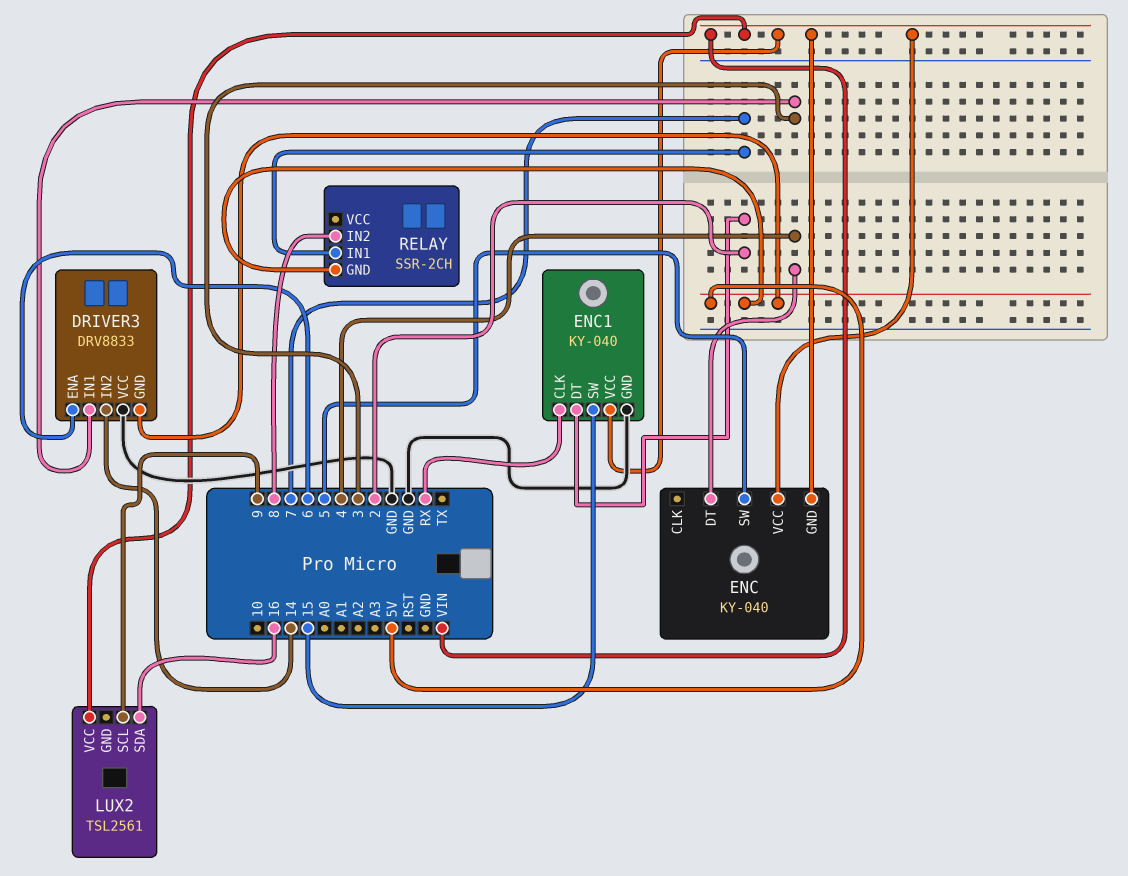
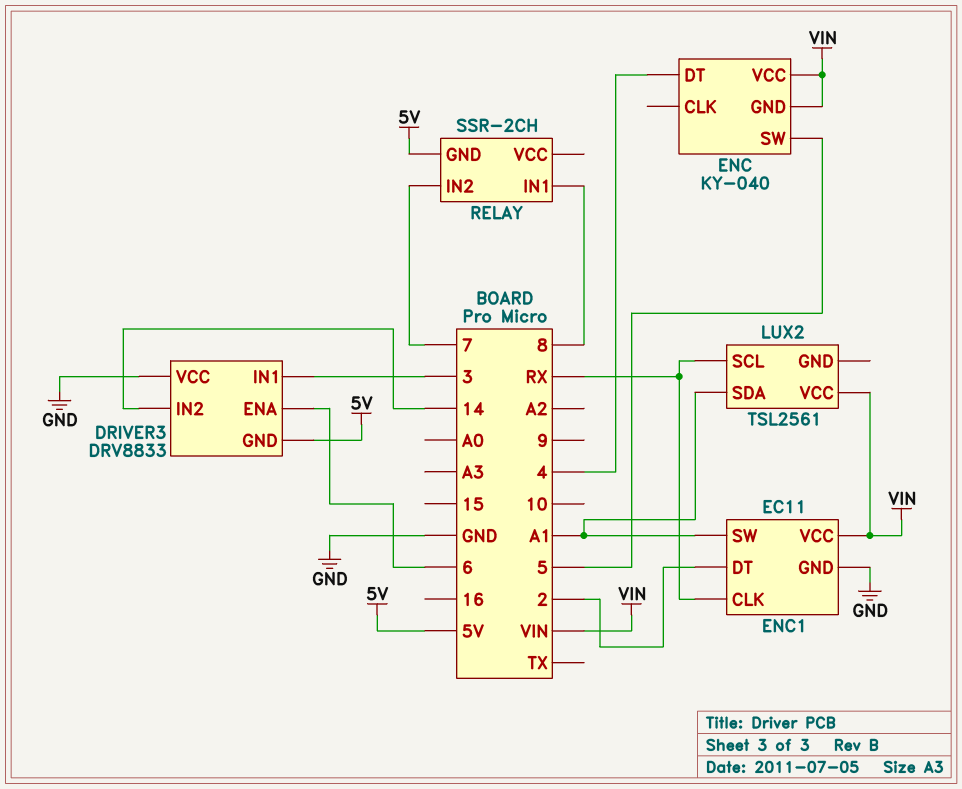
ENC1: KY-040 -> EC11
ENC1 pin SW: 15 -> A1
LUX2 pin SCL: 9 -> RX
LUX2 pin SDA: 16 -> A1
RELAY pin IN1: 7 -> 8
RELAY pin IN2: 8 -> 7

